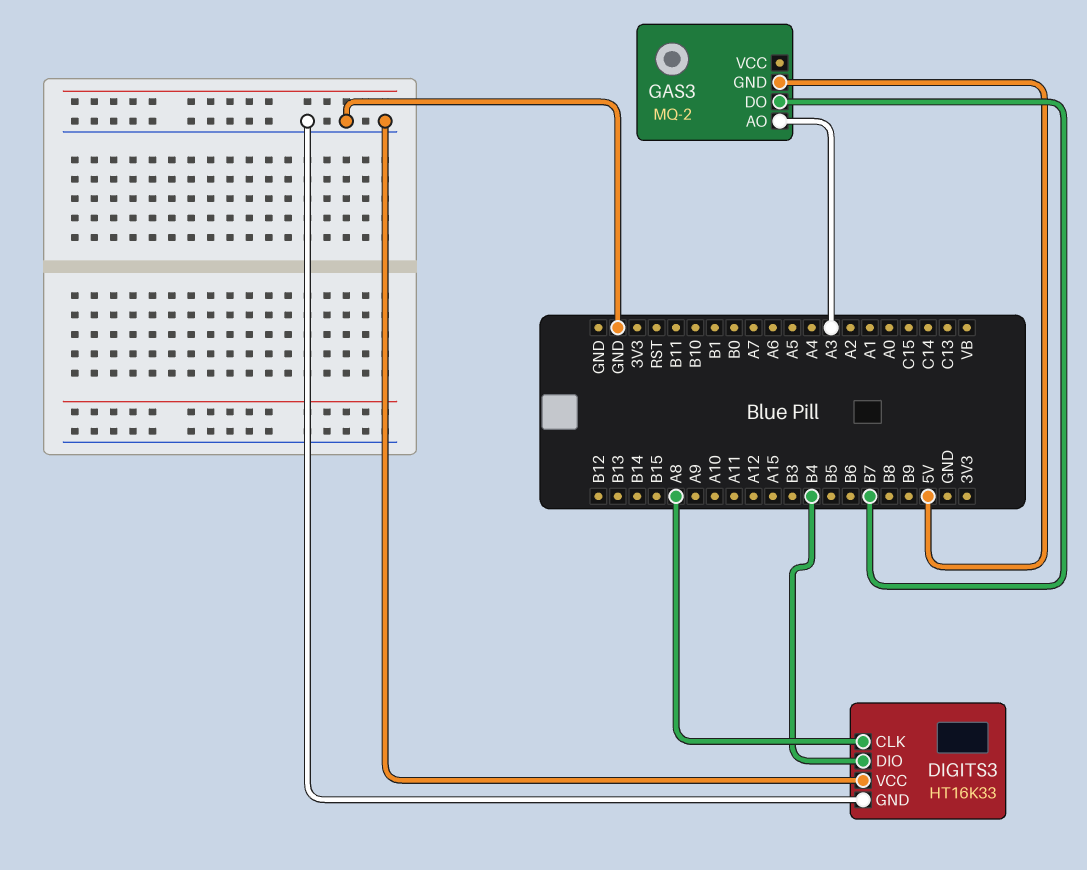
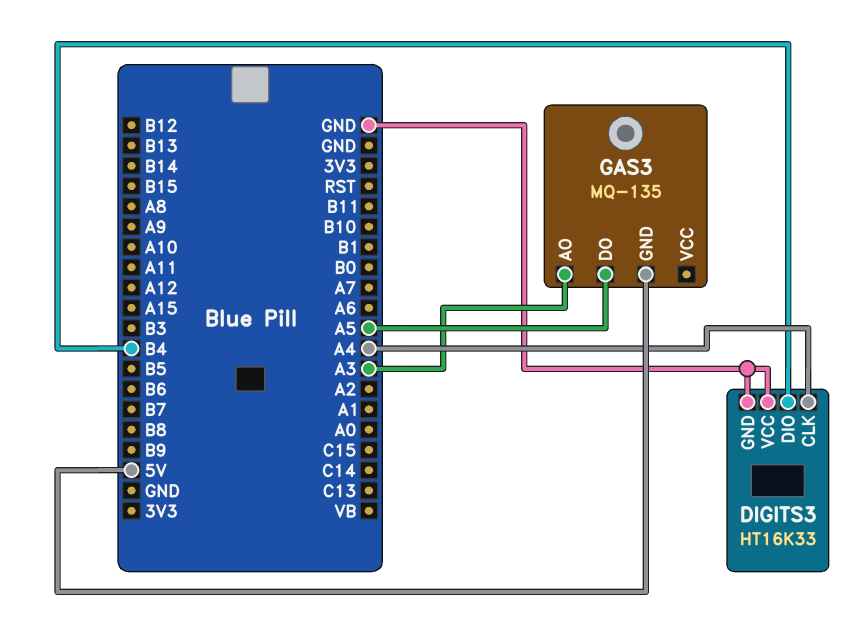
DIGITS3 pin CLK: A8 -> A4
GAS3: MQ-2 -> MQ-135
GAS3 pin DO: B7 -> A5

